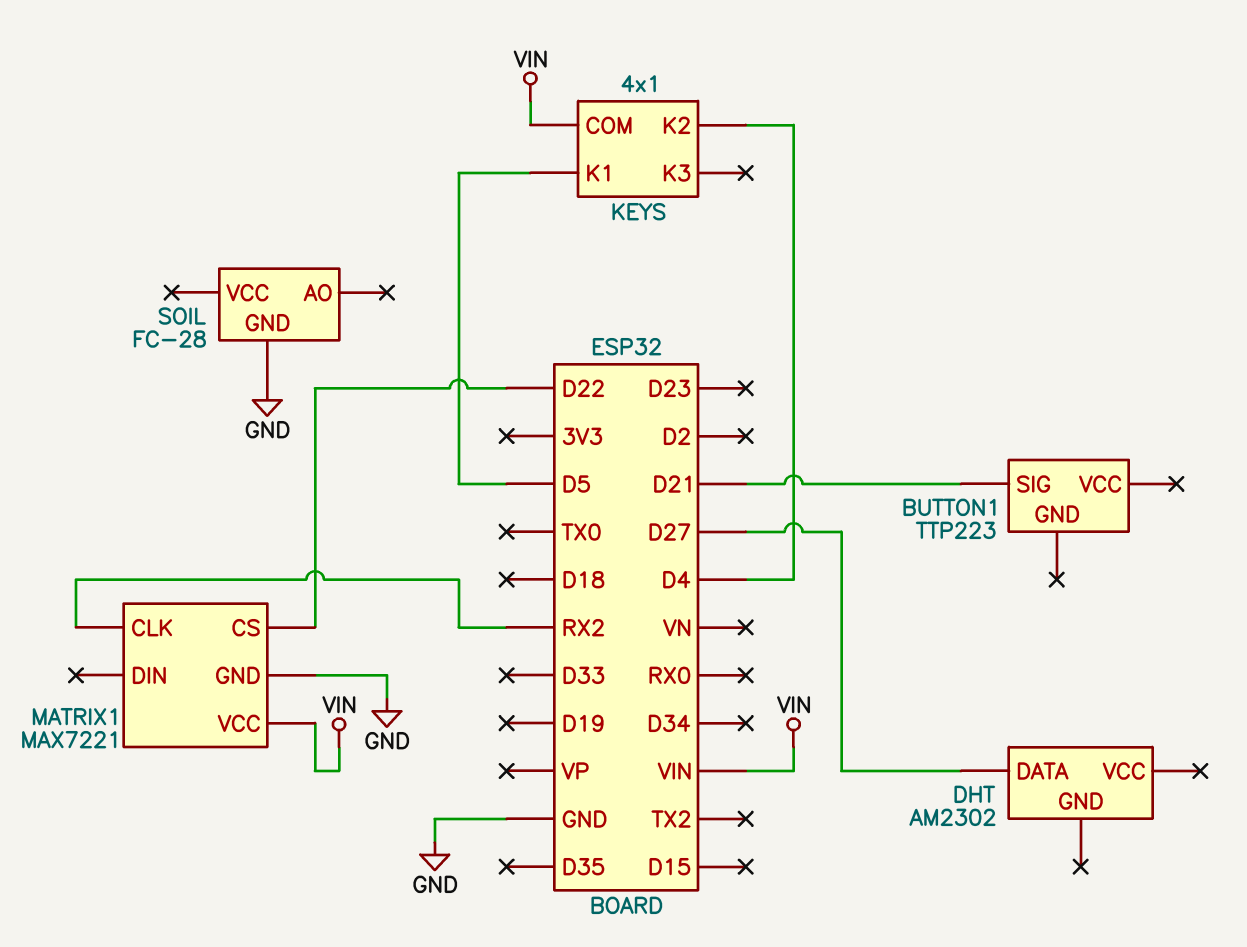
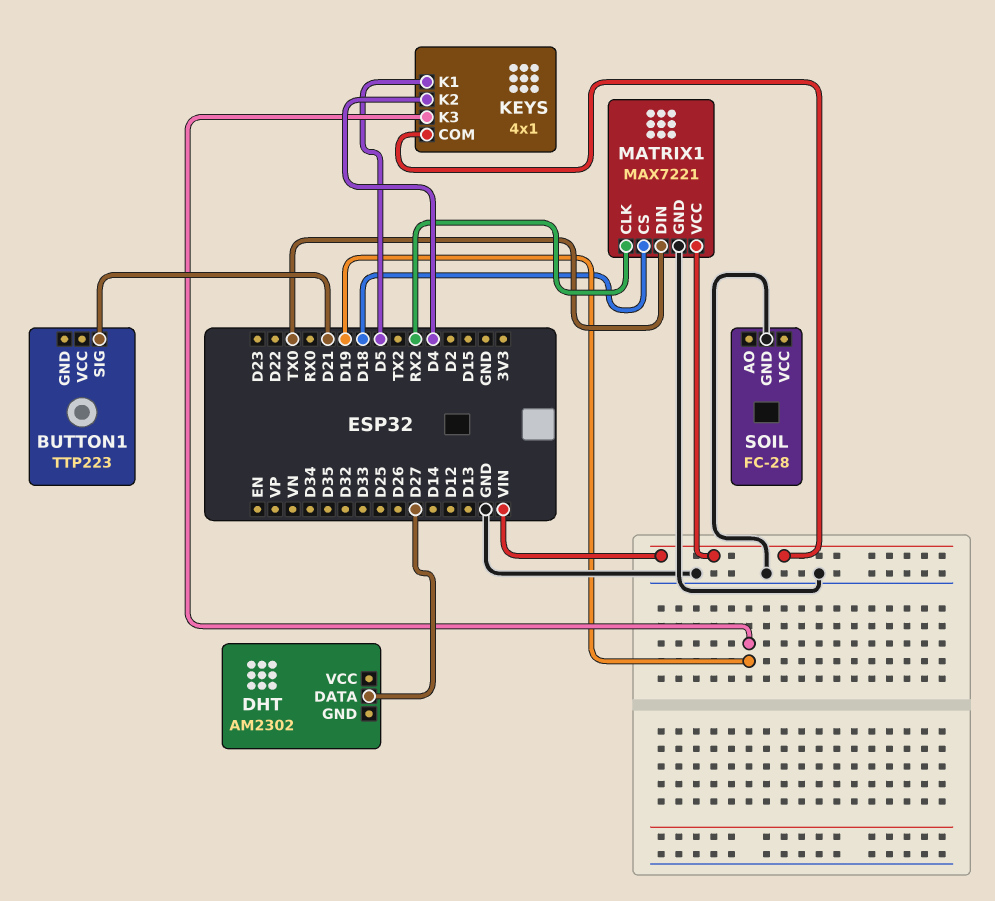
KEYS pin K3: none -> D19
MATRIX1 pin CS: D22 -> D18
MATRIX1 pin DIN: none -> TX0

